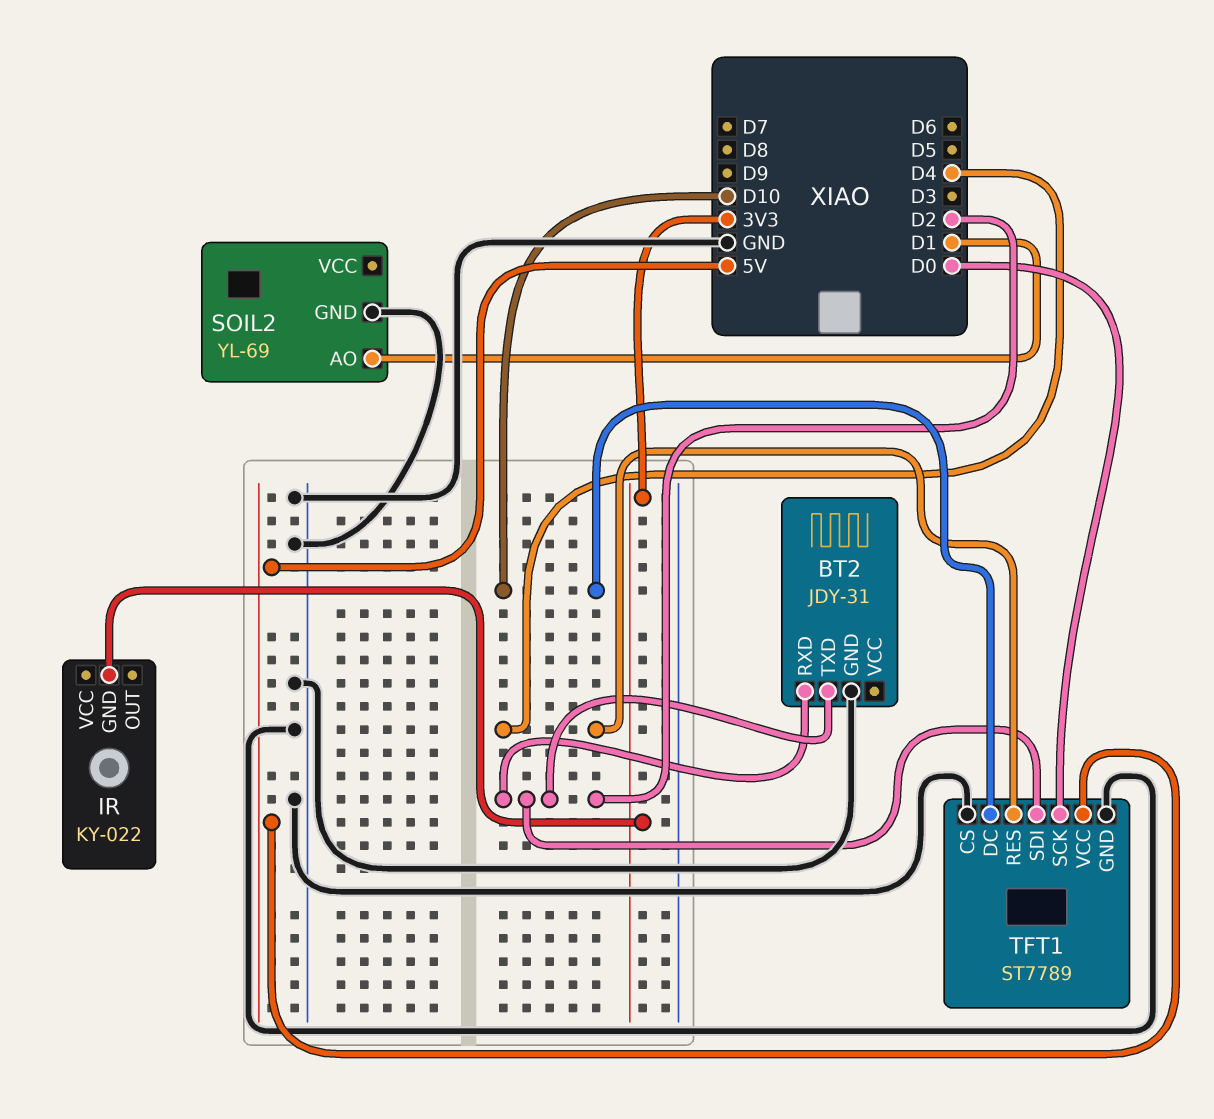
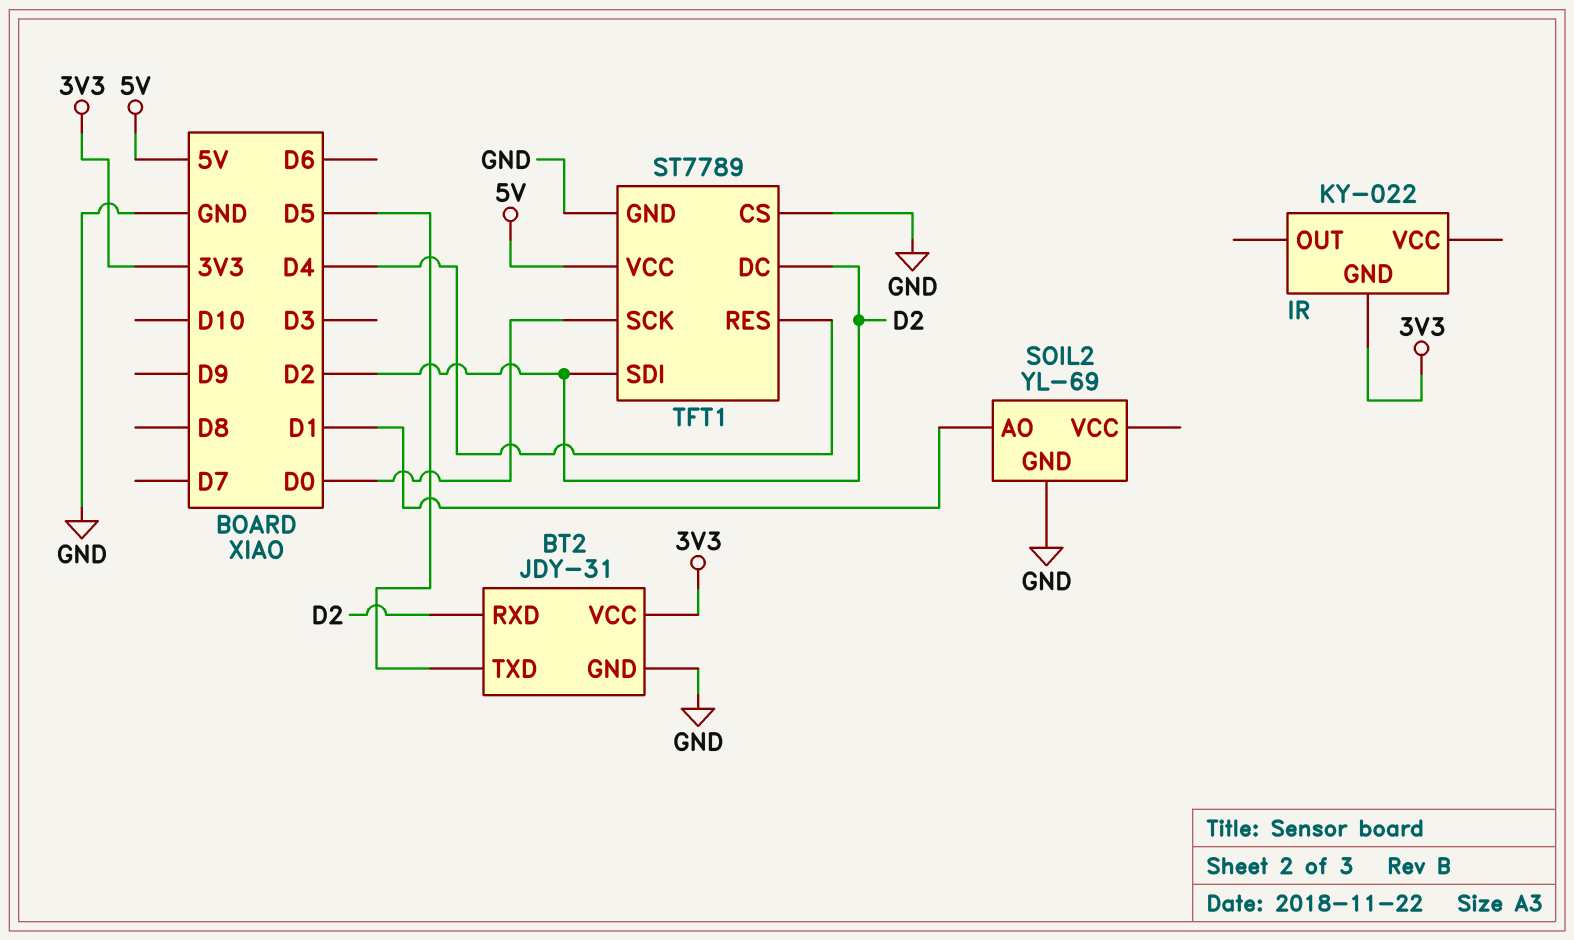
BT2 pin TXD: D2 -> D5
BT2 pin VCC: none -> 3V3
TFT1 pin DC: D10 -> D2

